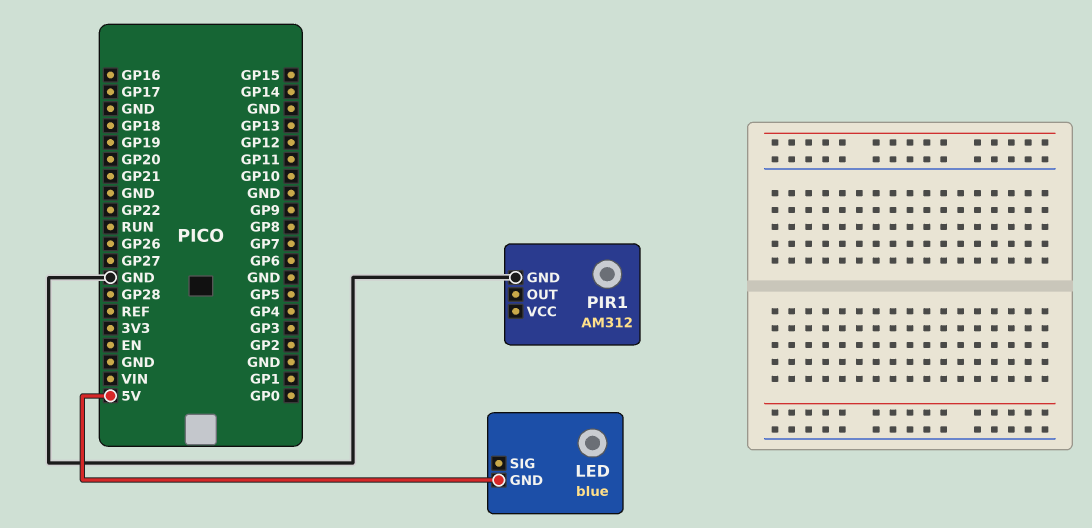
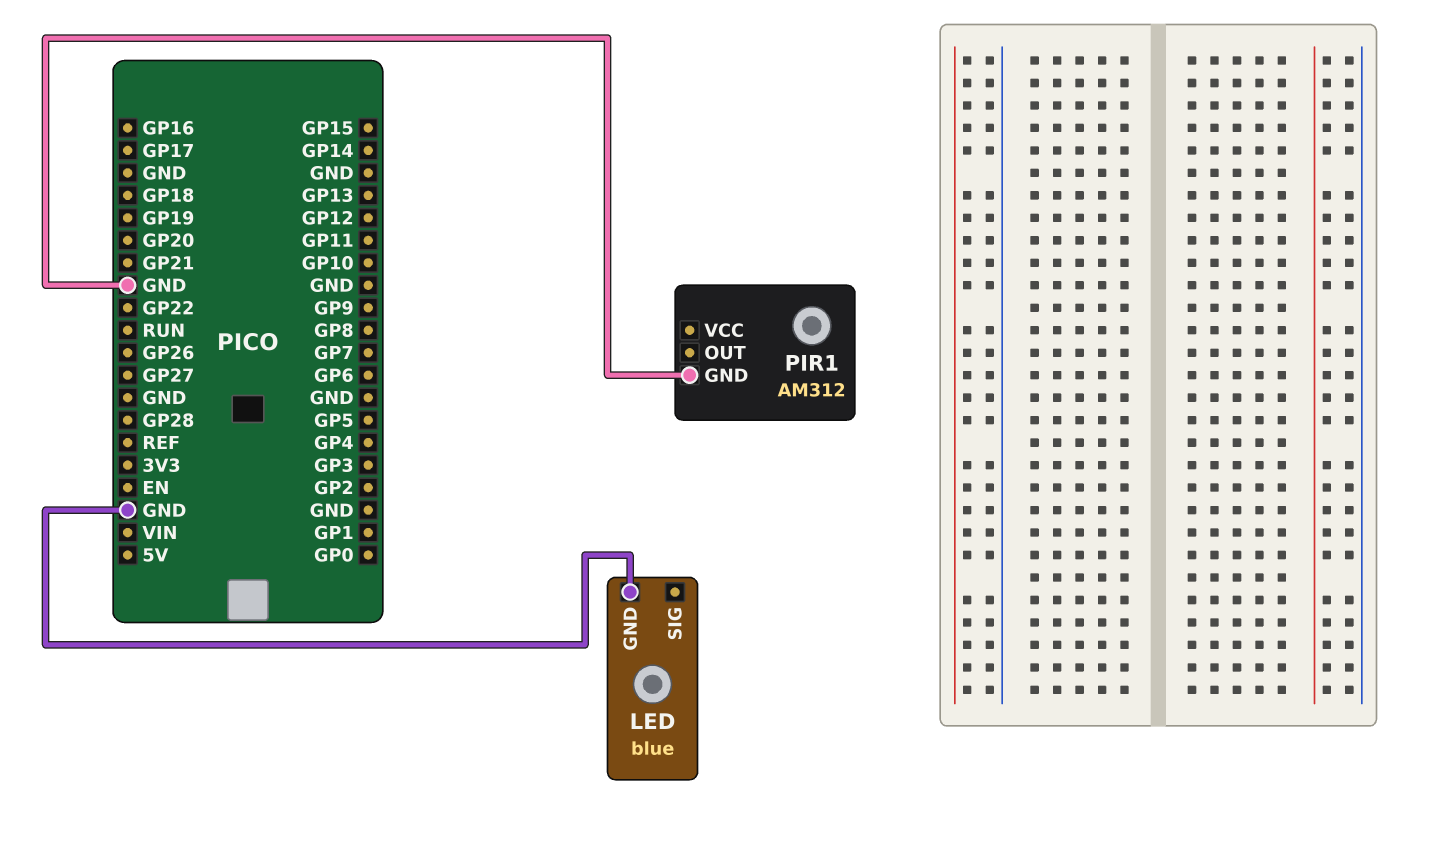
LED pin GND: 5V -> GND

